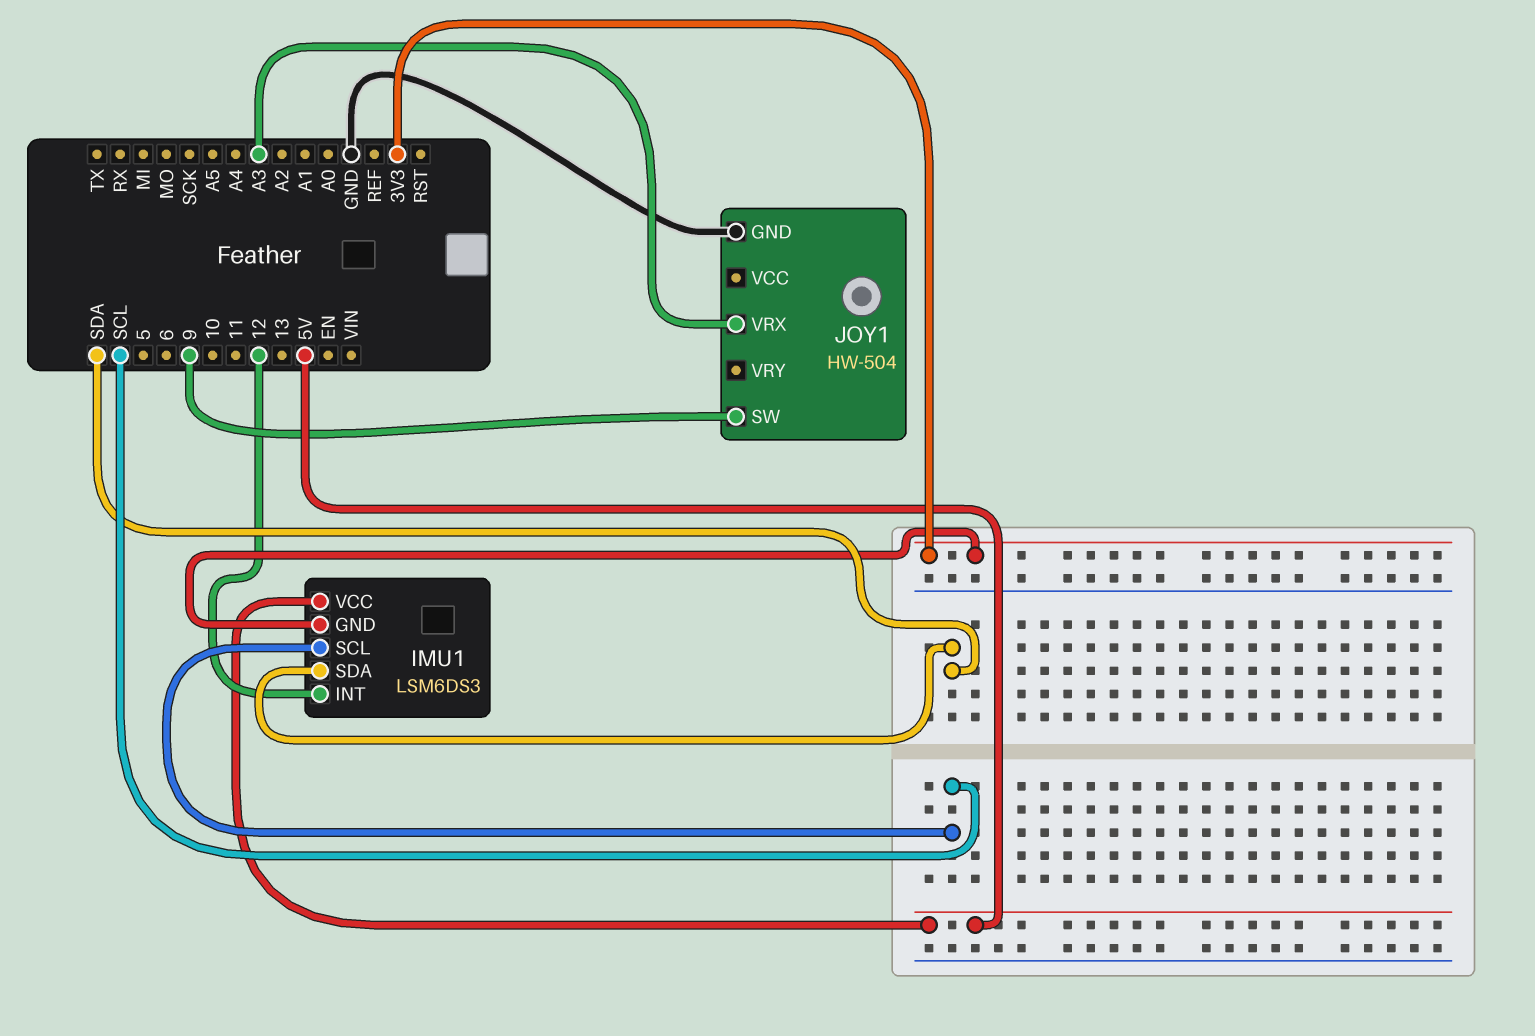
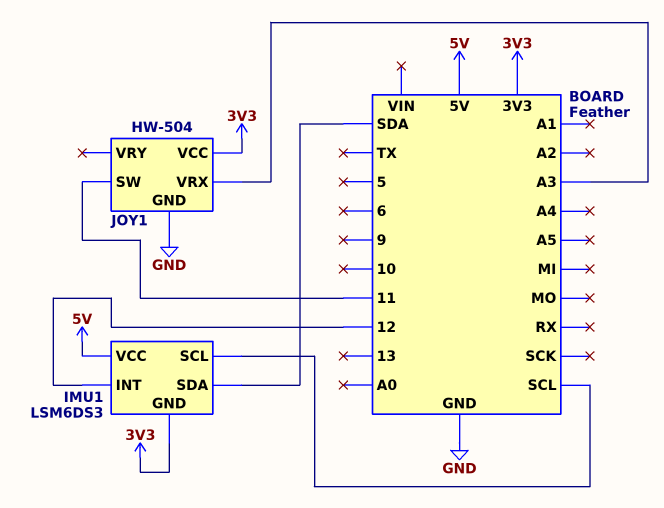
JOY1 pin SW: 9 -> 11
JOY1 pin VCC: none -> 3V3

